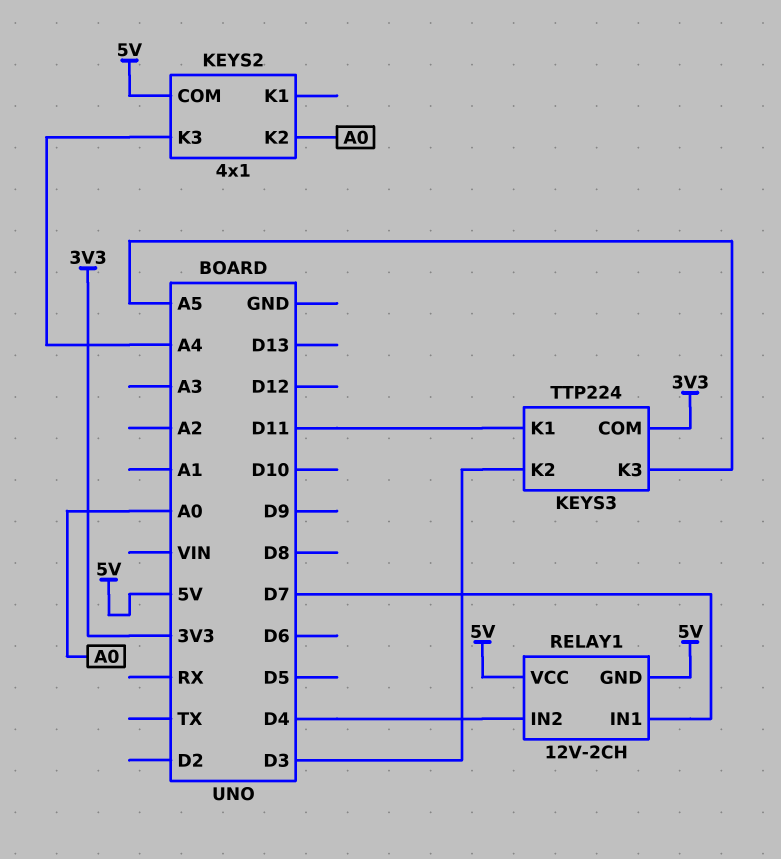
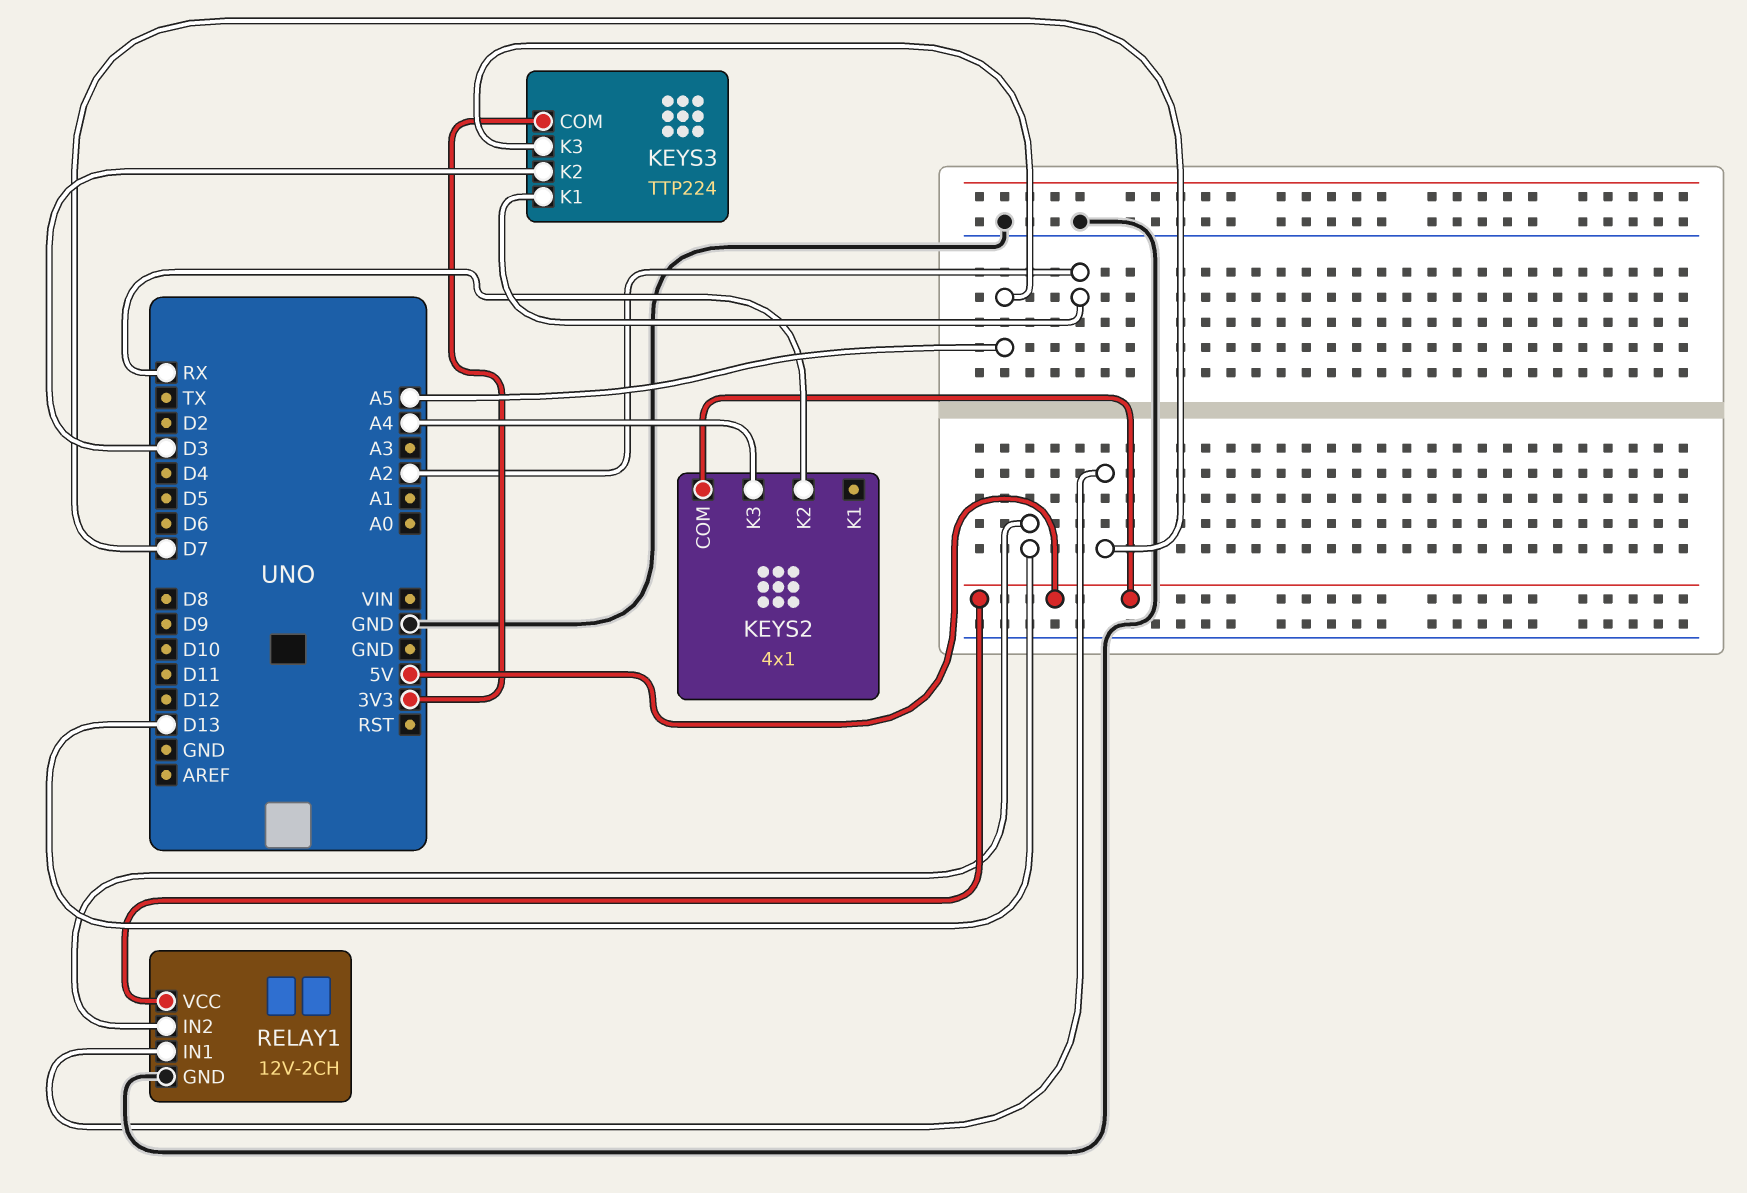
KEYS2 pin K2: A0 -> RX
KEYS3 pin K1: D11 -> A2
RELAY1 pin GND: 5V -> GND
RELAY1 pin IN2: D4 -> D13

